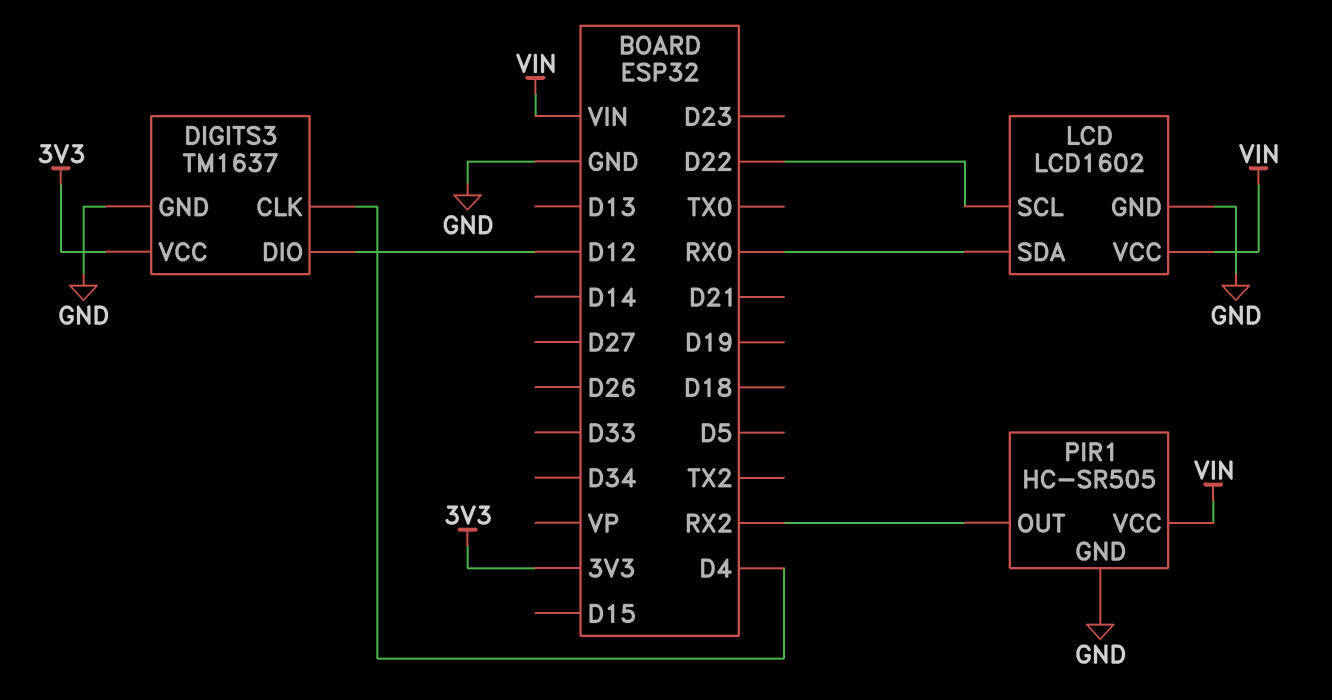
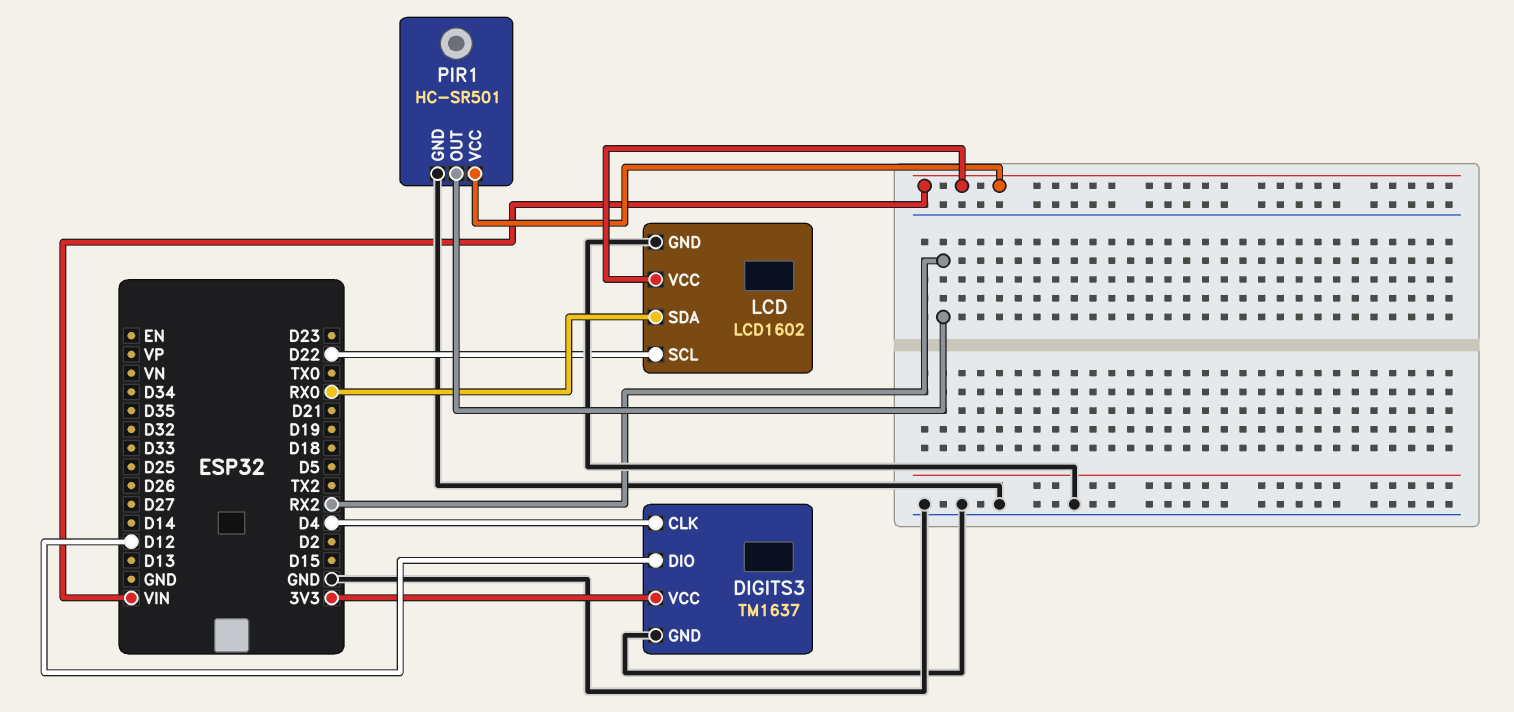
PIR1: HC-SR505 -> HC-SR501

